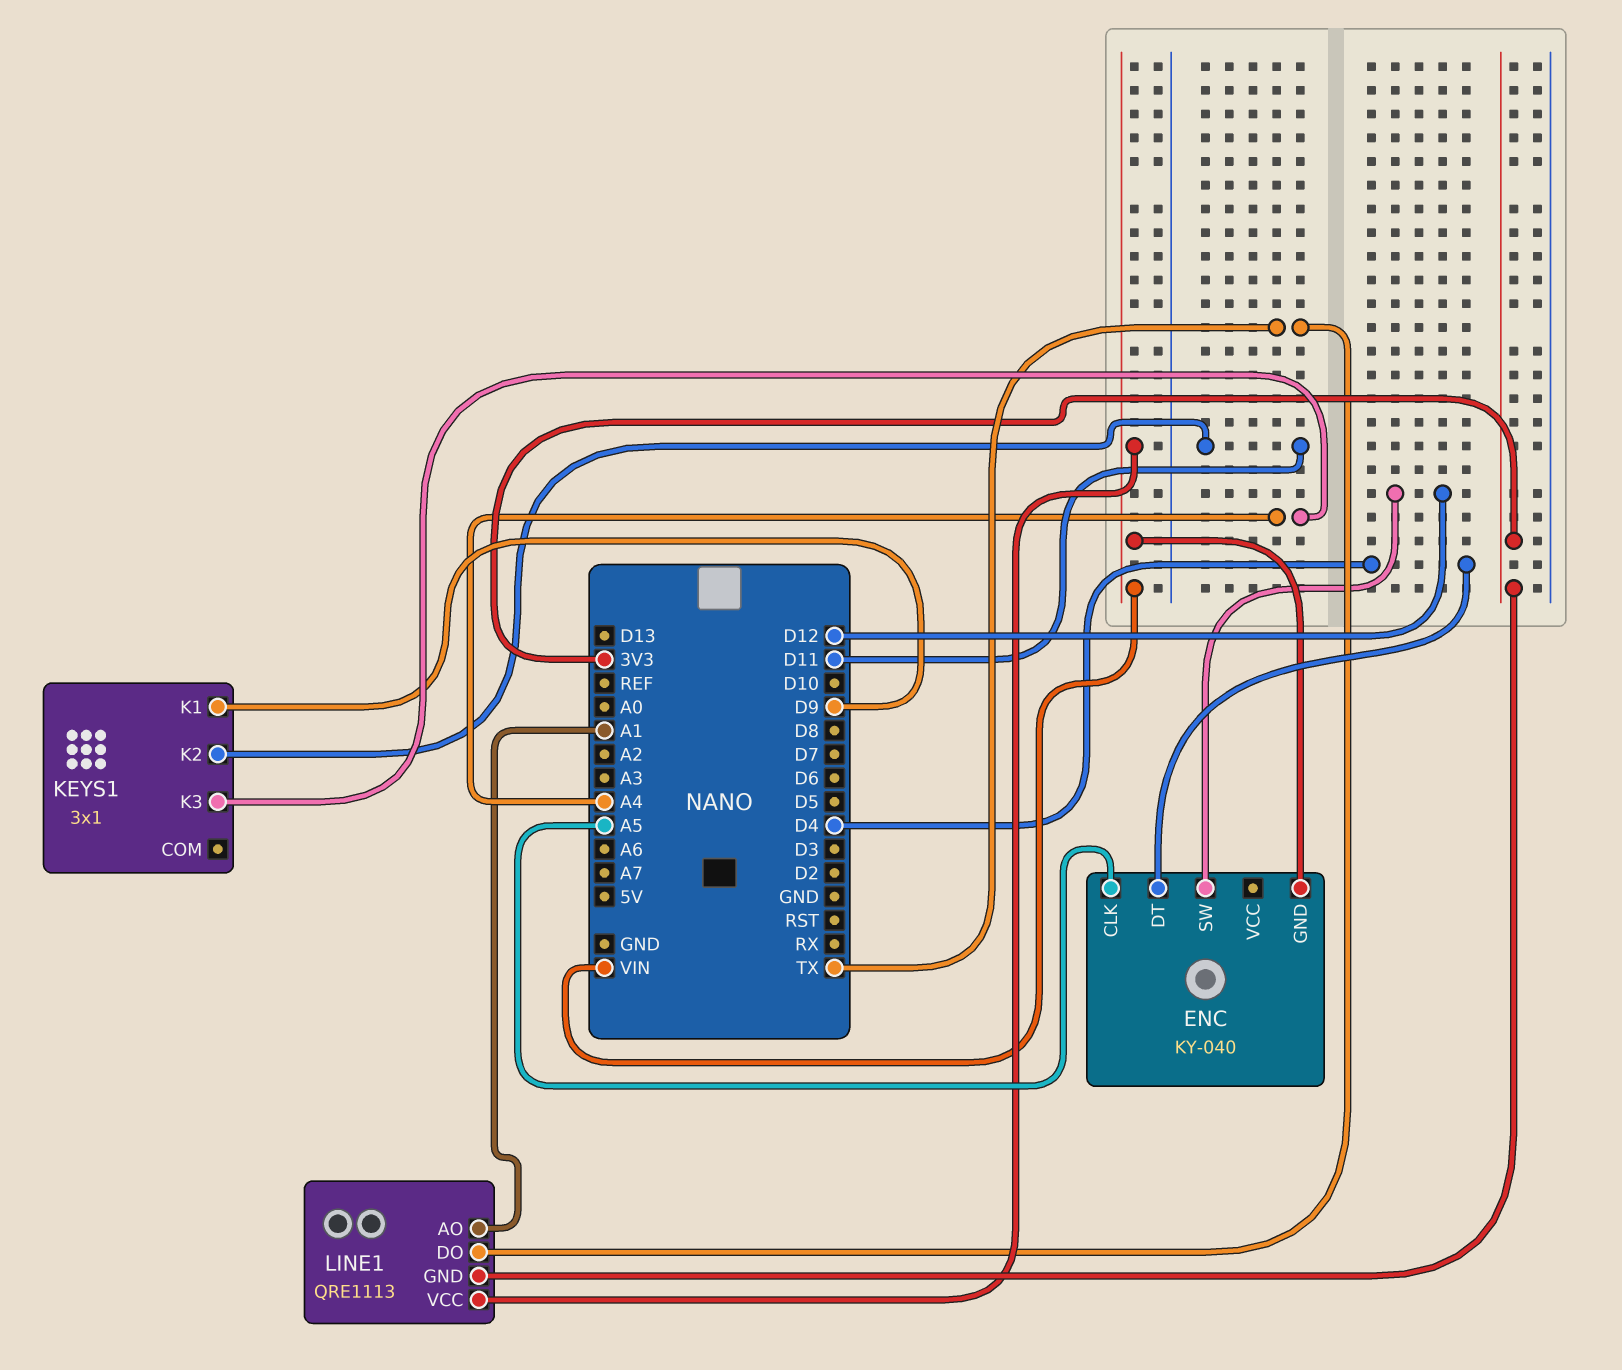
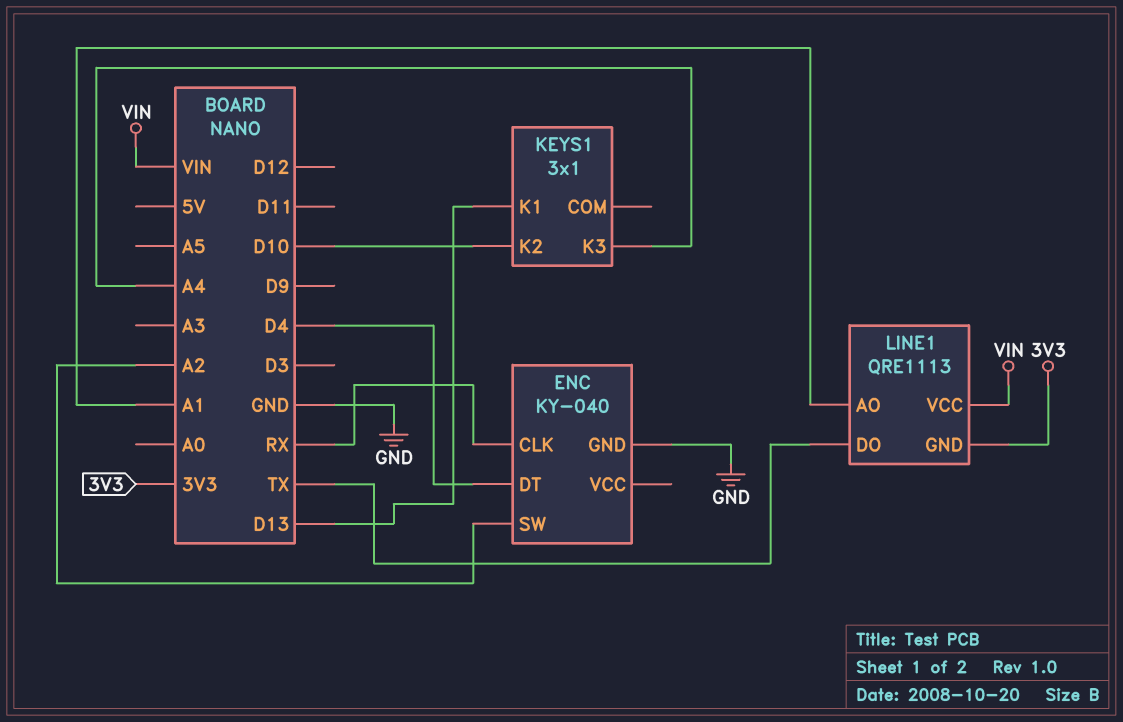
ENC pin CLK: A5 -> RX
ENC pin GND: VIN -> GND
ENC pin SW: D12 -> A2
KEYS1 pin K1: D9 -> D13
KEYS1 pin K2: D11 -> D10

